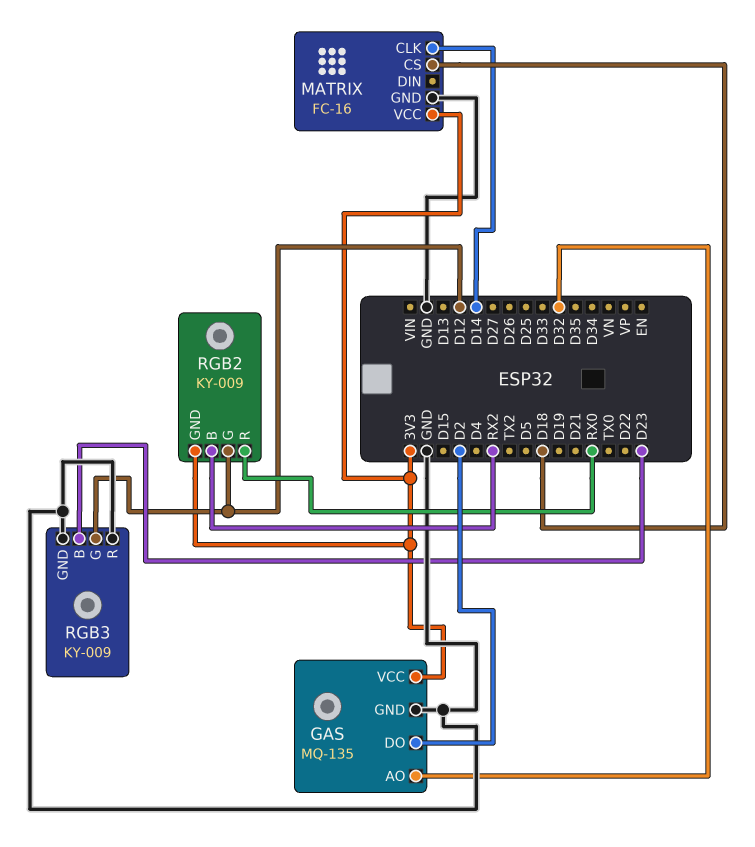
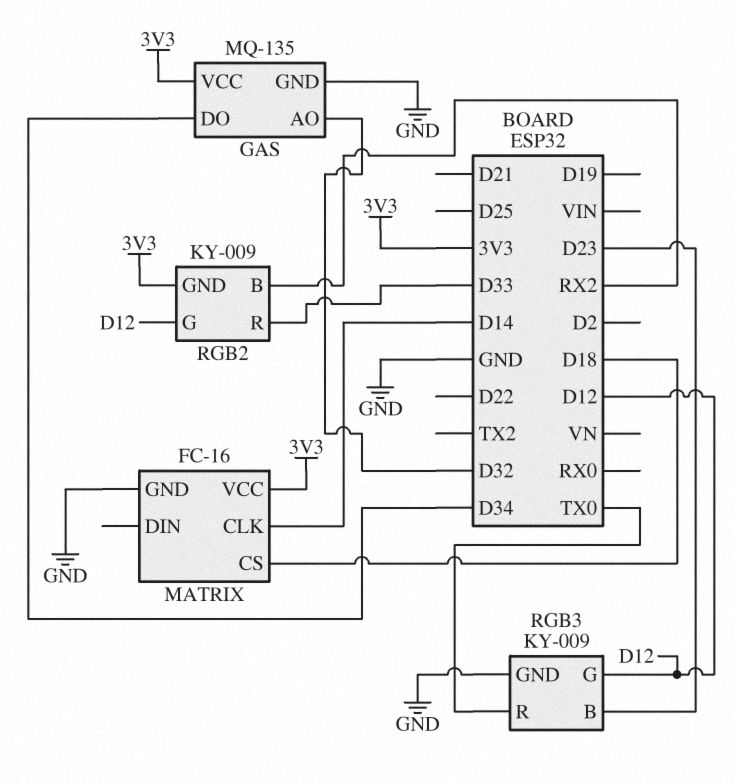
GAS pin DO: D2 -> D34
RGB2 pin R: RX0 -> D33
RGB3 pin R: GND -> TX0

